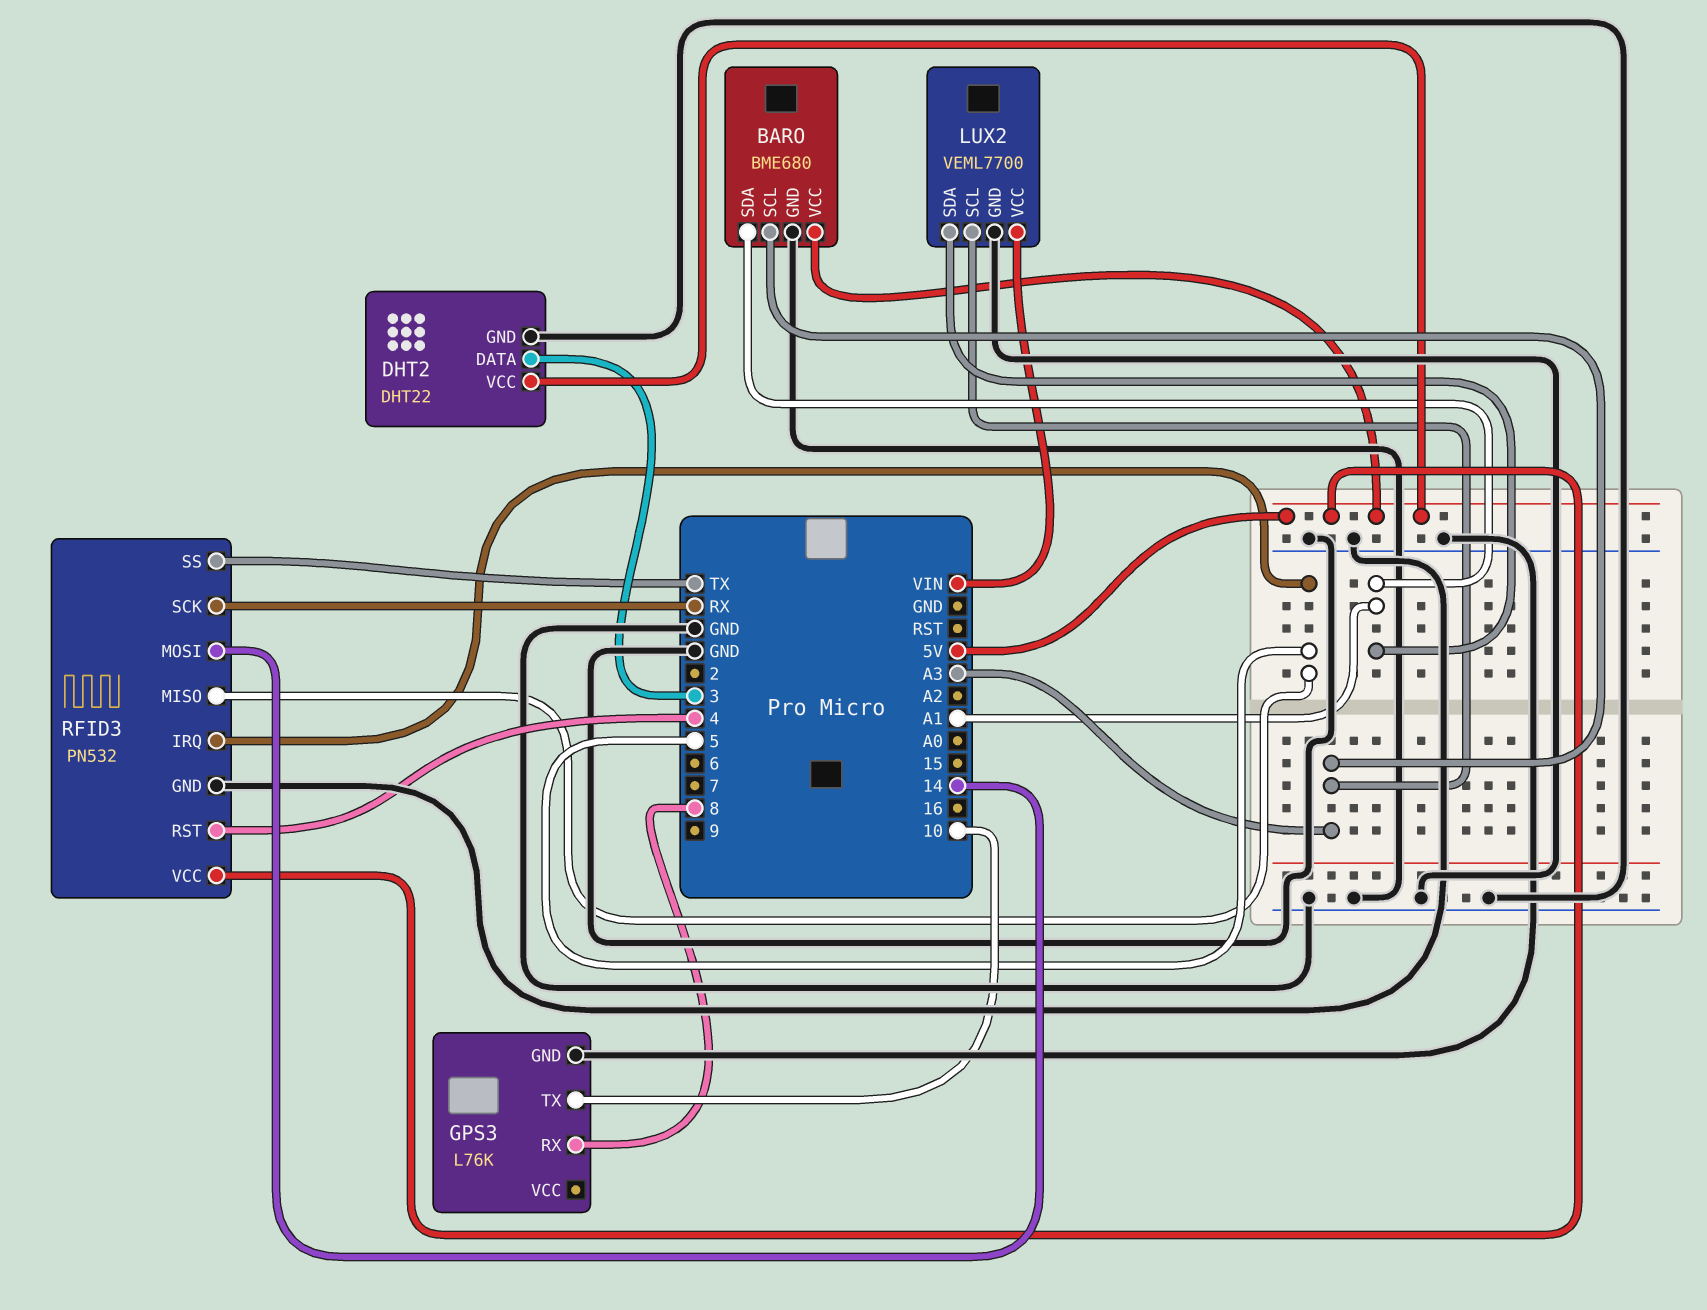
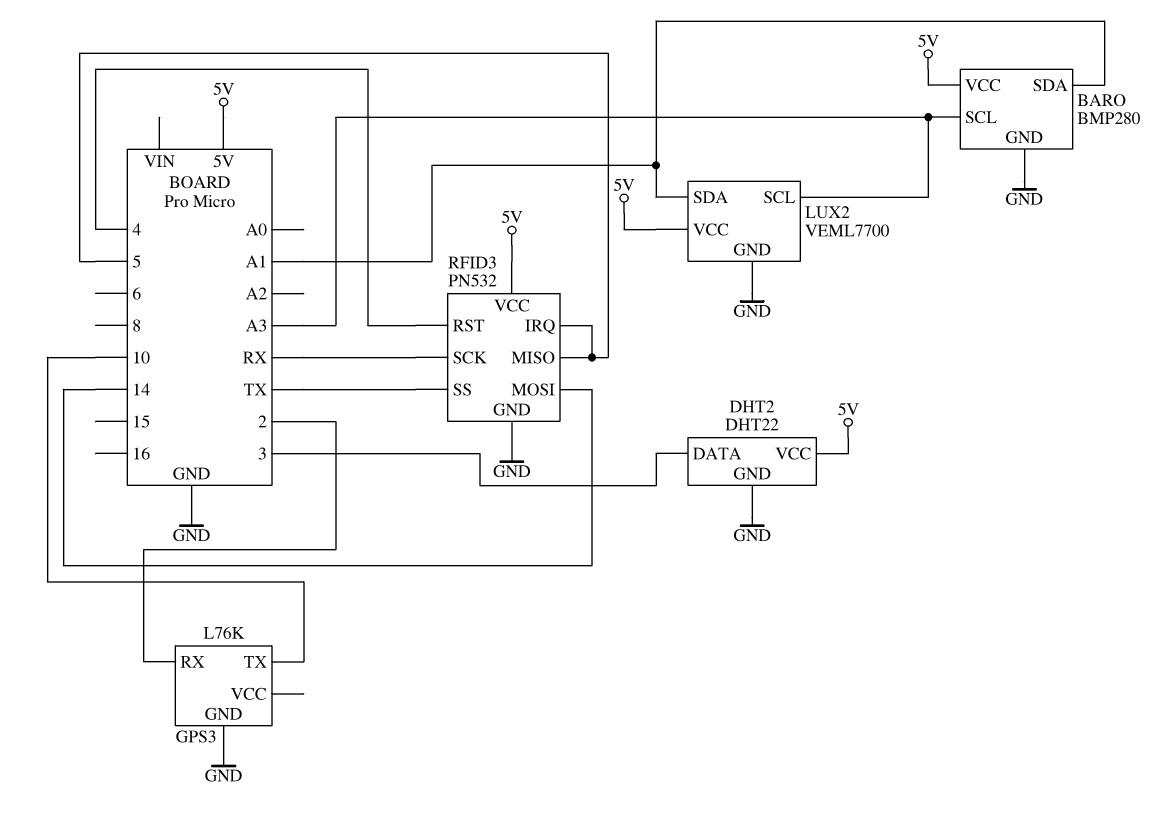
BARO: BME680 -> BMP280
GPS3 pin RX: 8 -> 2
LUX2 pin VCC: VIN -> 5V

